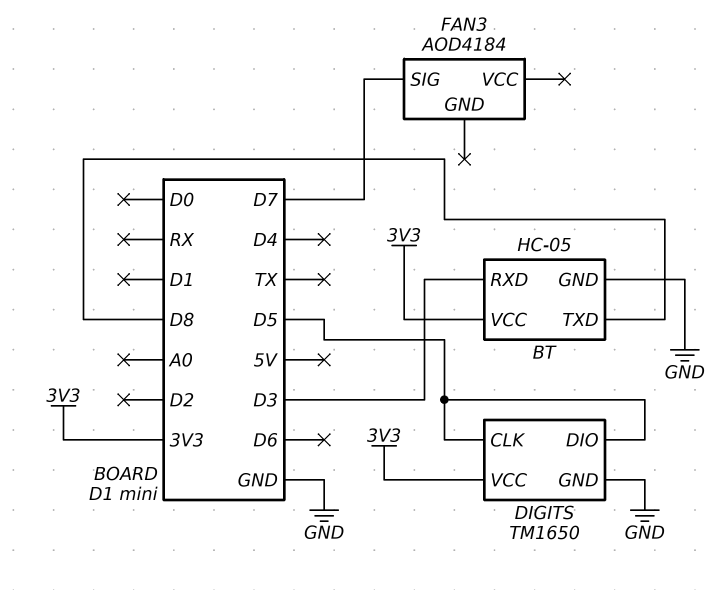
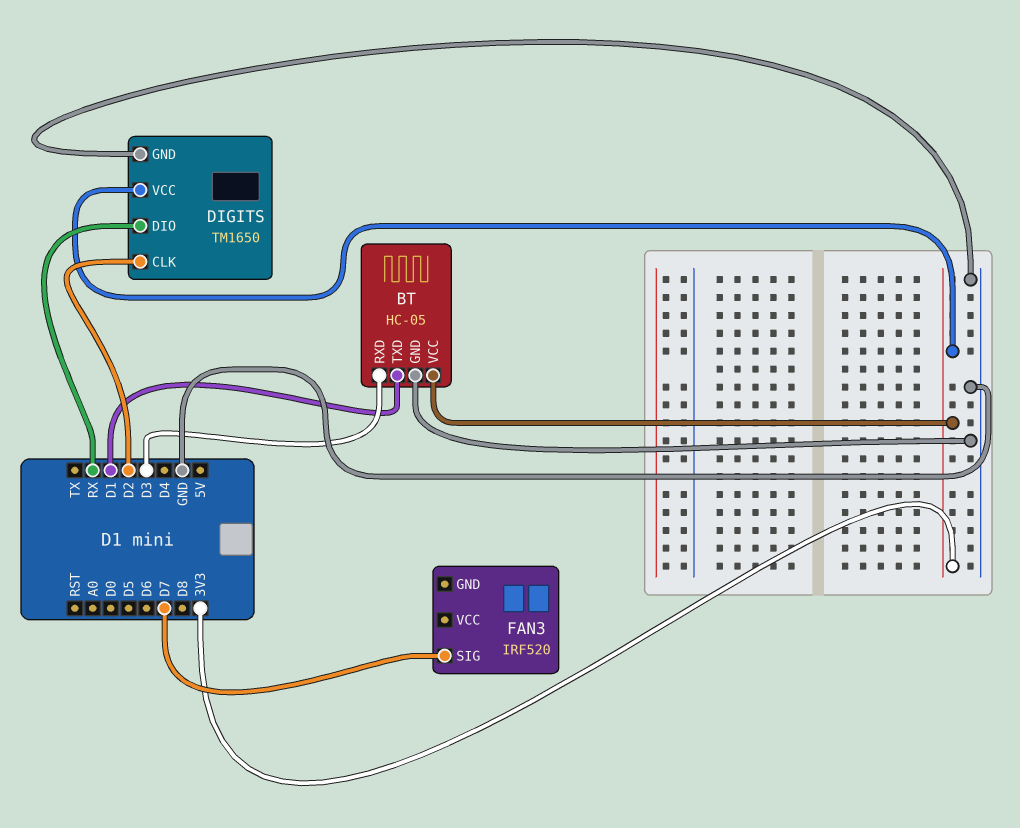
BT pin TXD: D8 -> D1
DIGITS pin CLK: D5 -> D2
DIGITS pin DIO: D5 -> RX
FAN3: AOD4184 -> IRF520

